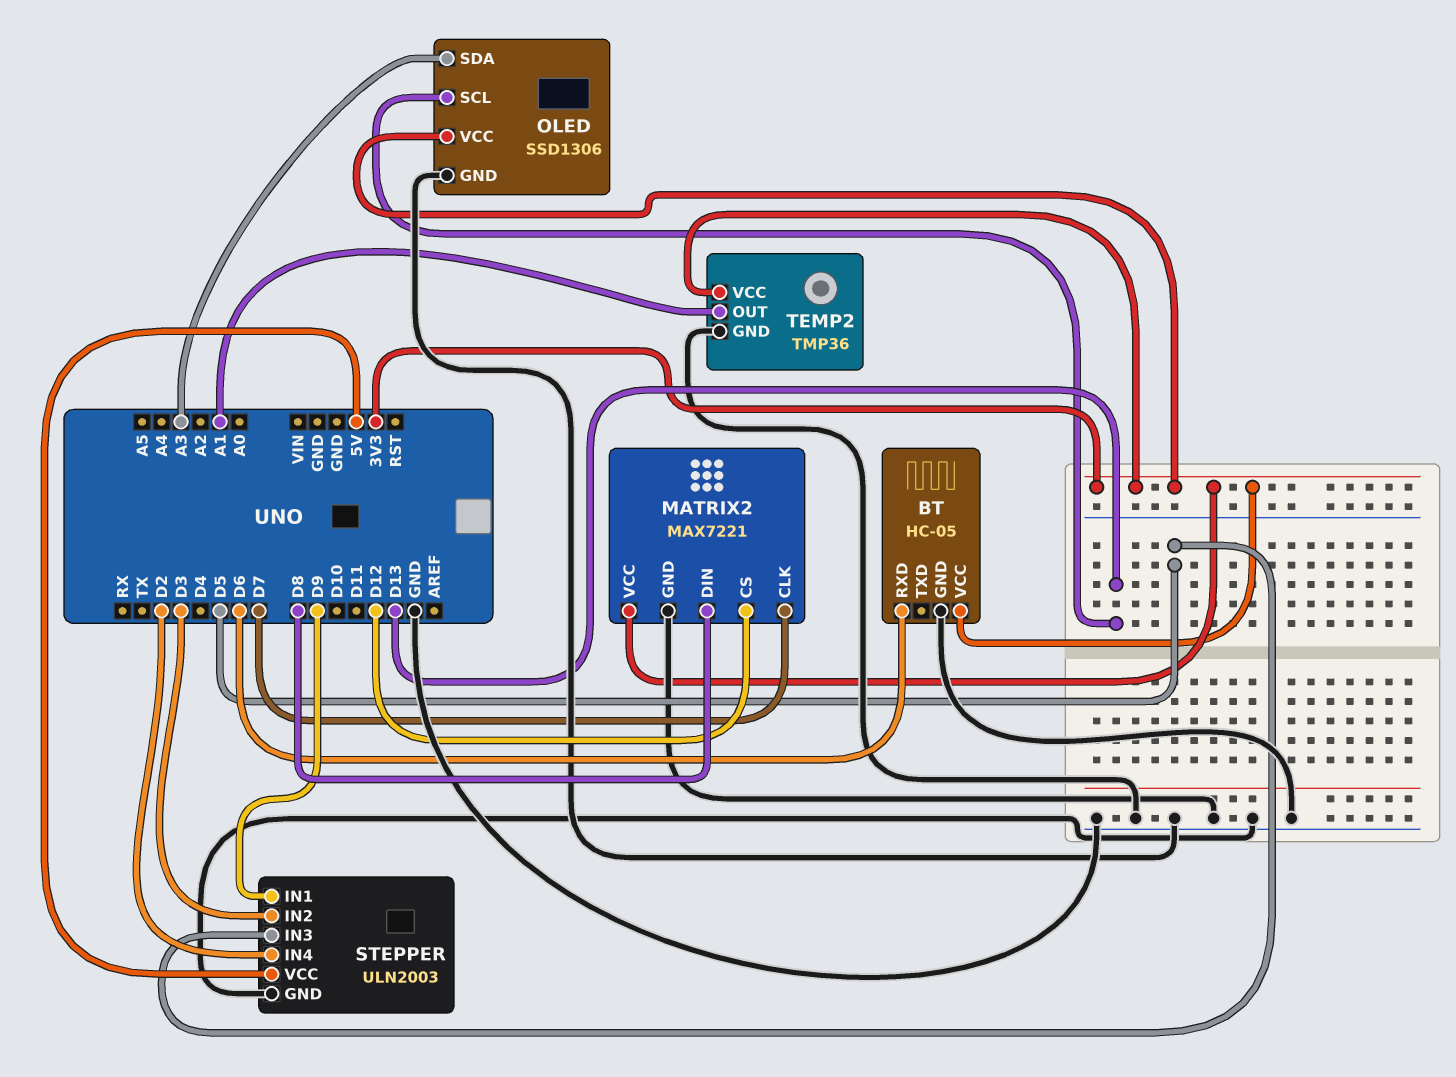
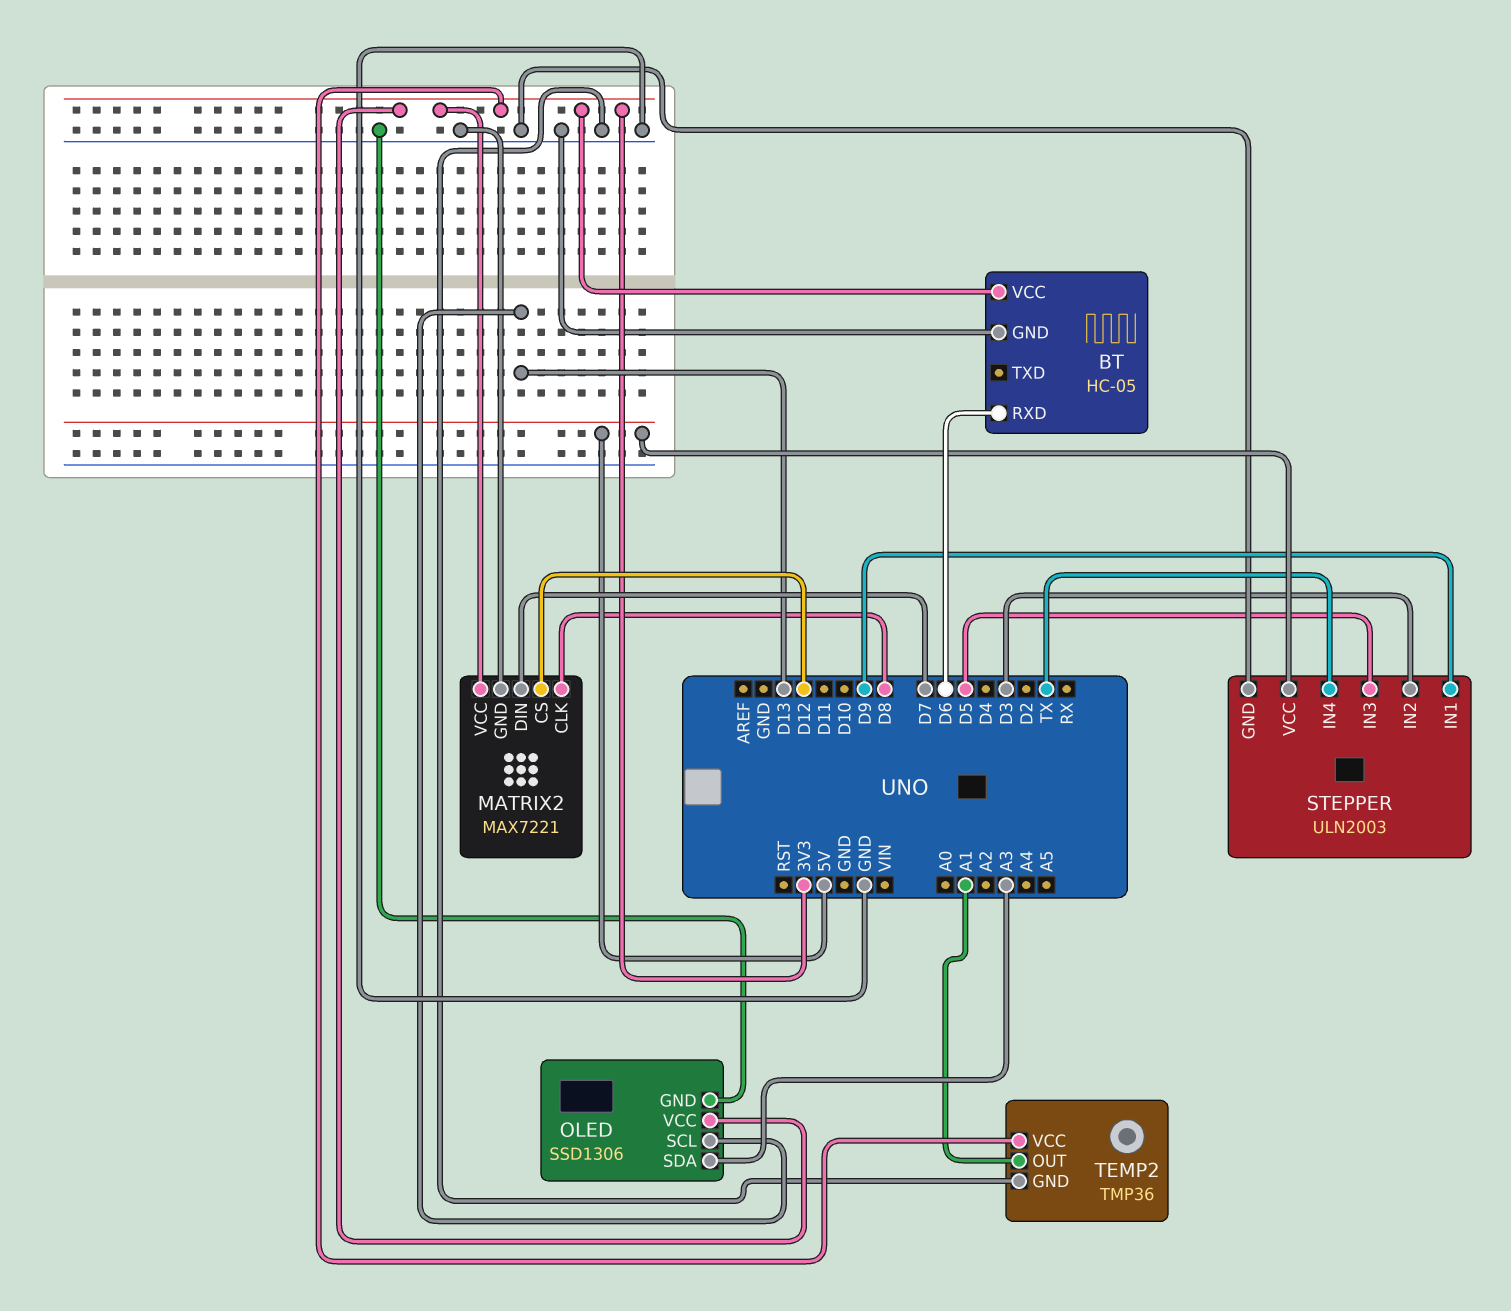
MATRIX2 pin CLK: D7 -> D8
MATRIX2 pin DIN: D8 -> D7
STEPPER pin IN4: D2 -> TX

